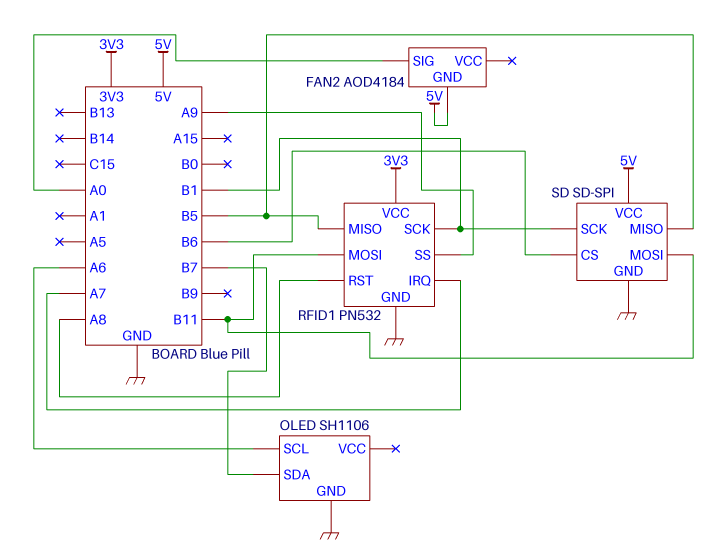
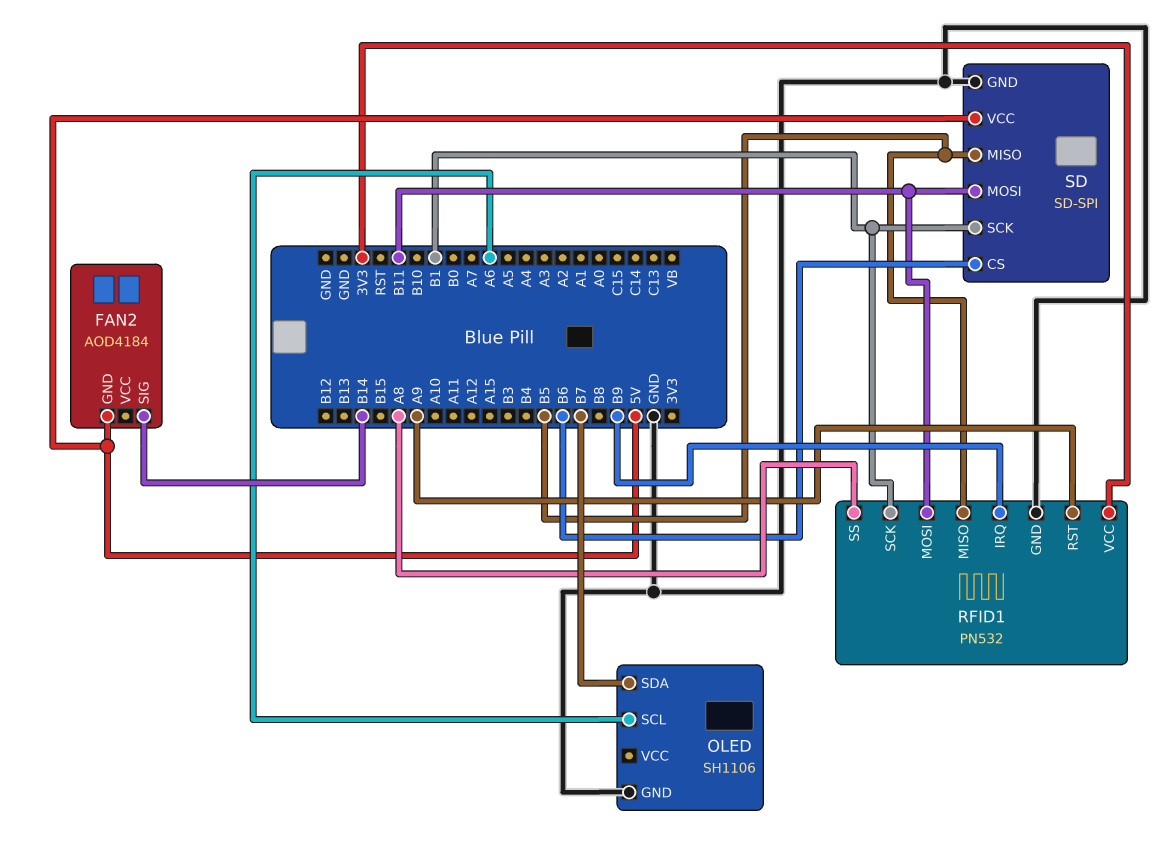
FAN2 pin SIG: A0 -> B14
RFID1 pin IRQ: A7 -> B9
RFID1 pin RST: A8 -> A9
RFID1 pin SS: A9 -> A8

